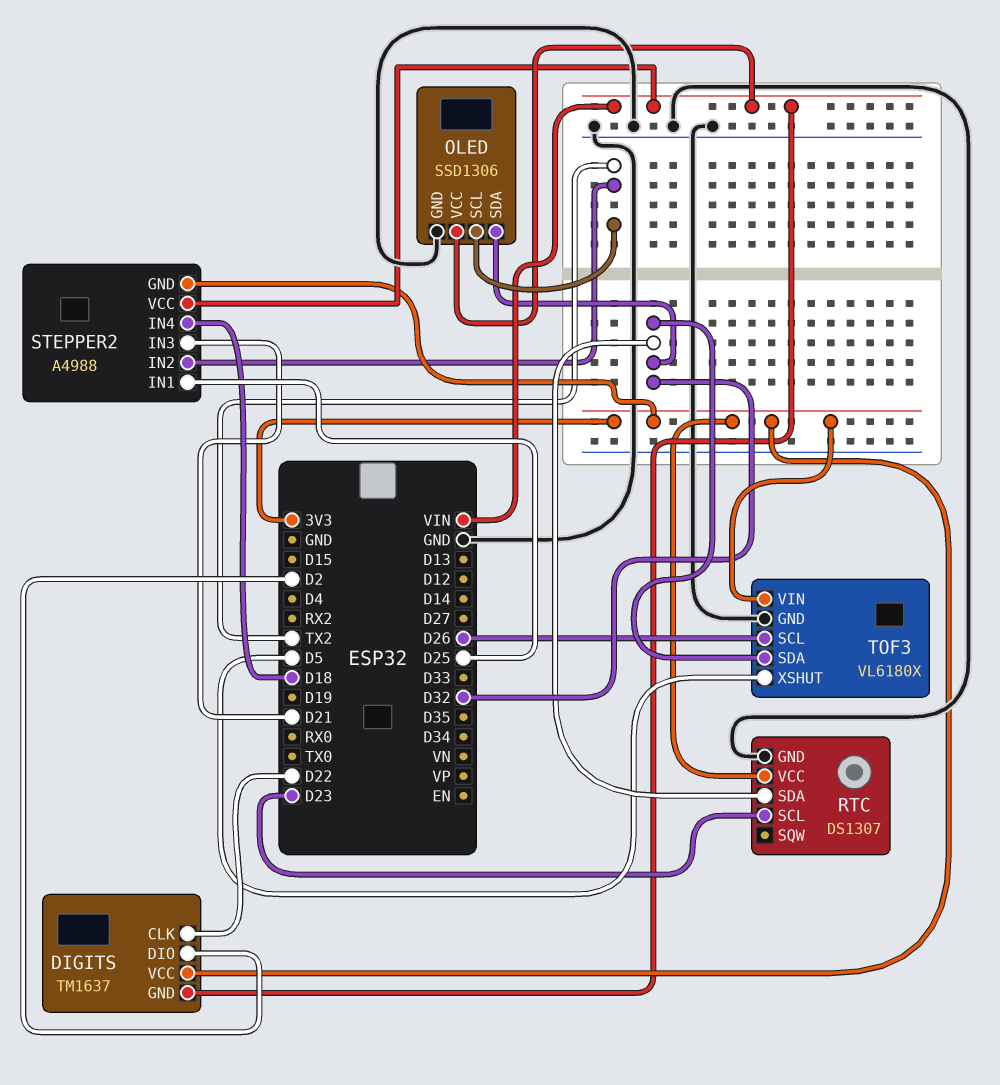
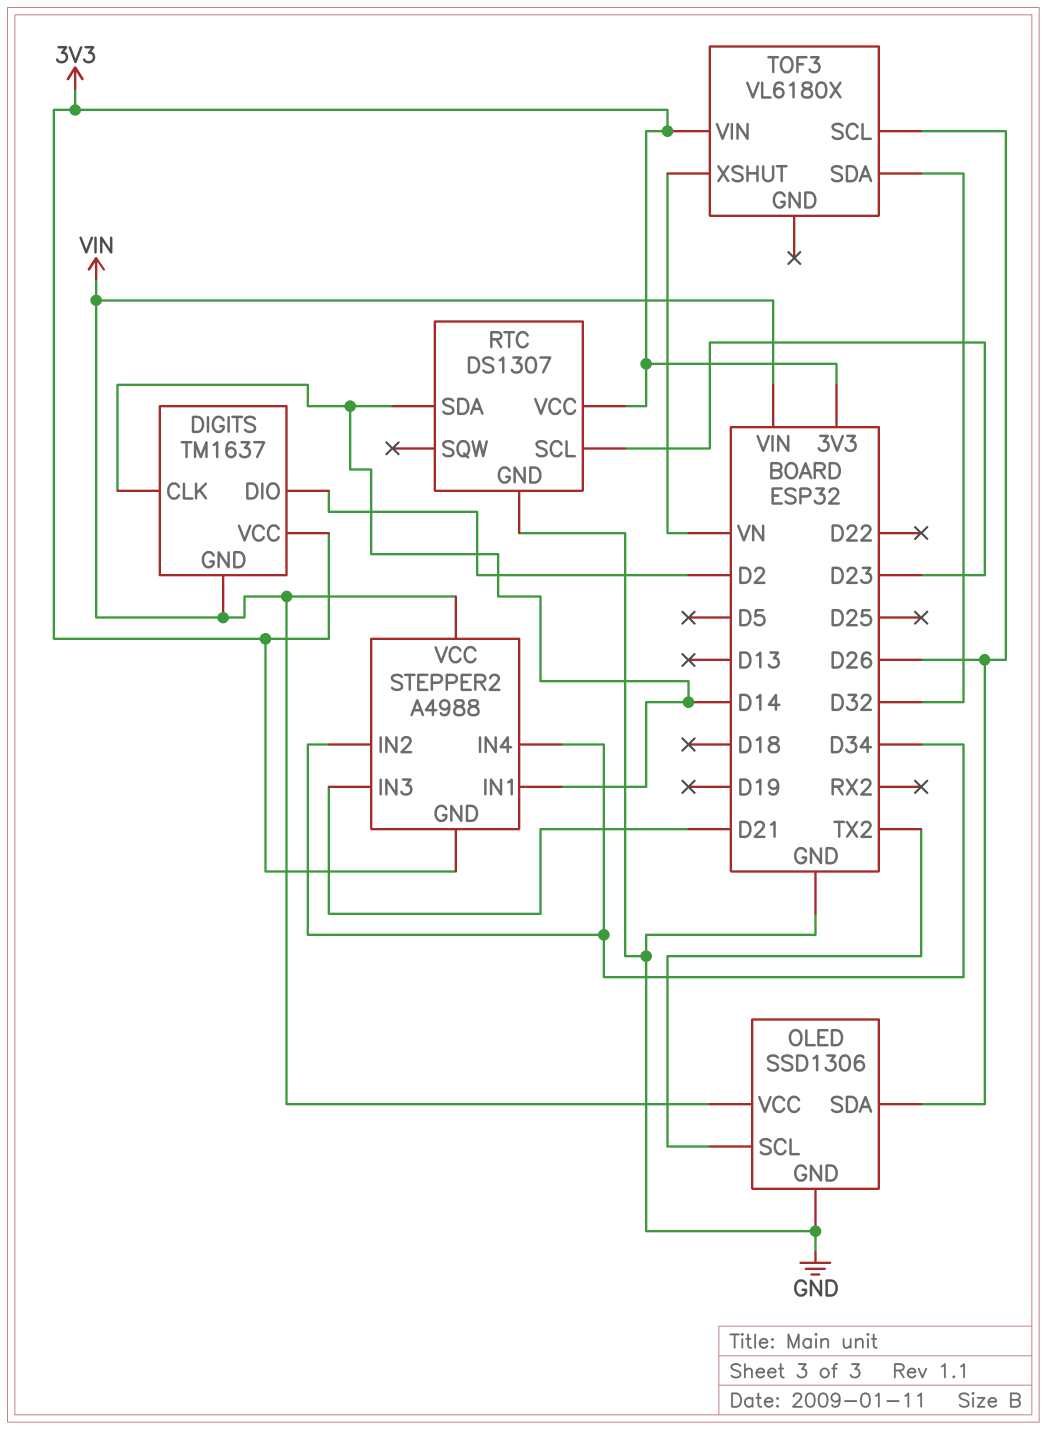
DIGITS pin CLK: D22 -> D14
OLED pin SDA: D32 -> D26
RTC pin SDA: D32 -> D14
STEPPER2 pin IN1: D25 -> D14
STEPPER2 pin IN2: TX2 -> D34
STEPPER2 pin IN4: D18 -> D34
TOF3 pin GND: GND -> none
TOF3 pin XSHUT: D5 -> VN

